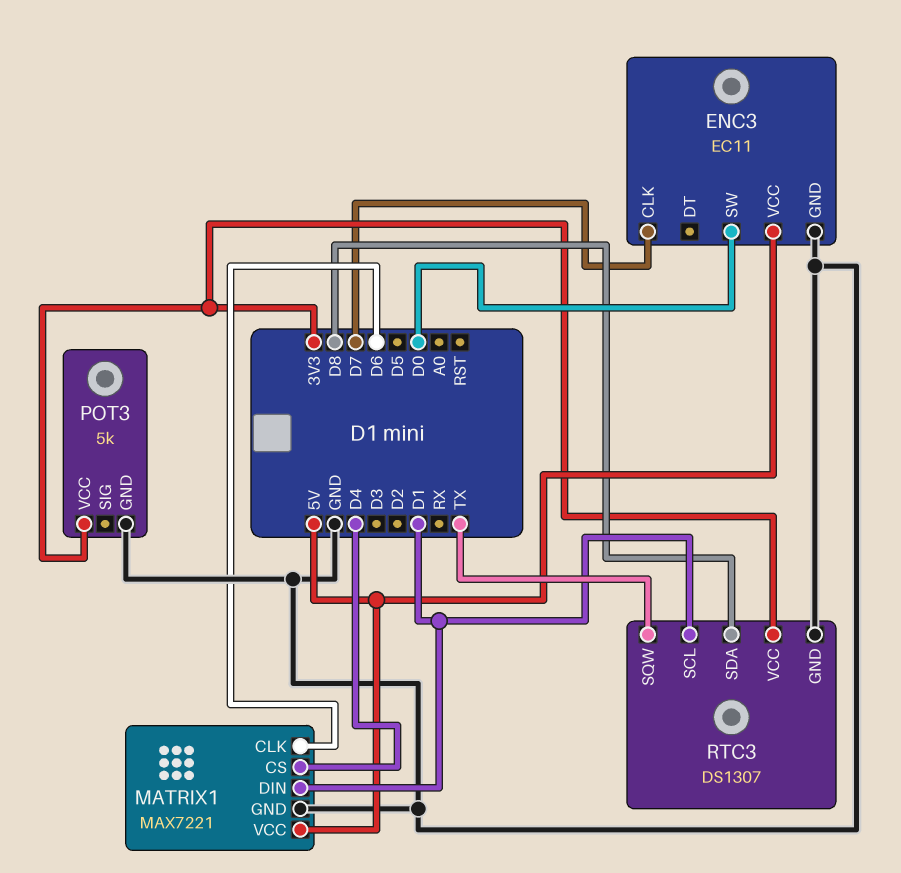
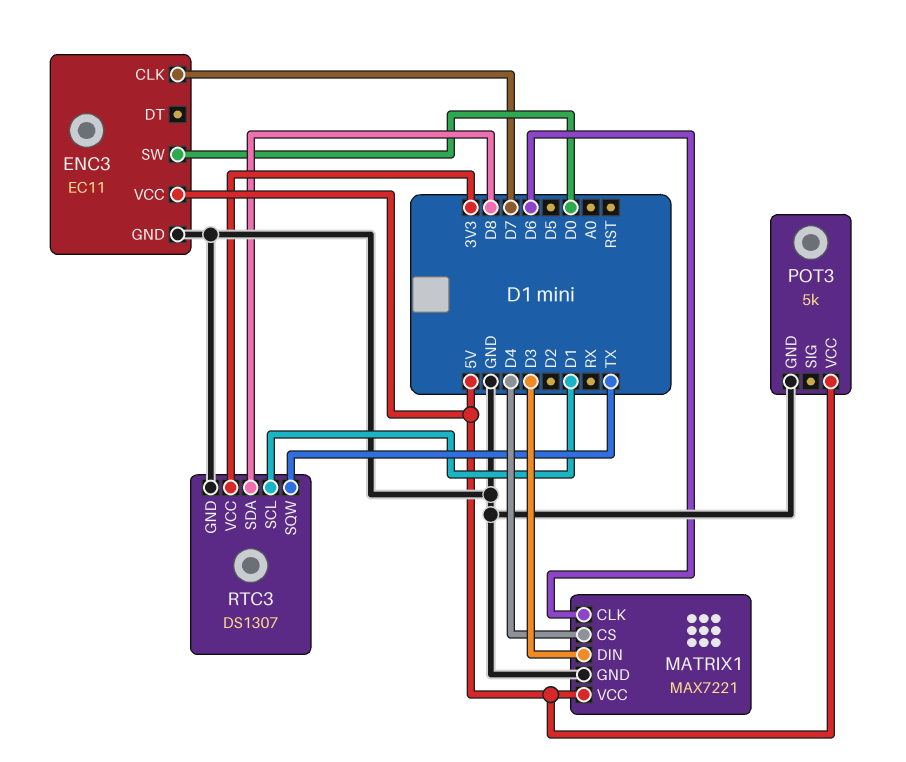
MATRIX1 pin DIN: D1 -> D3
POT3 pin VCC: 3V3 -> 5V

